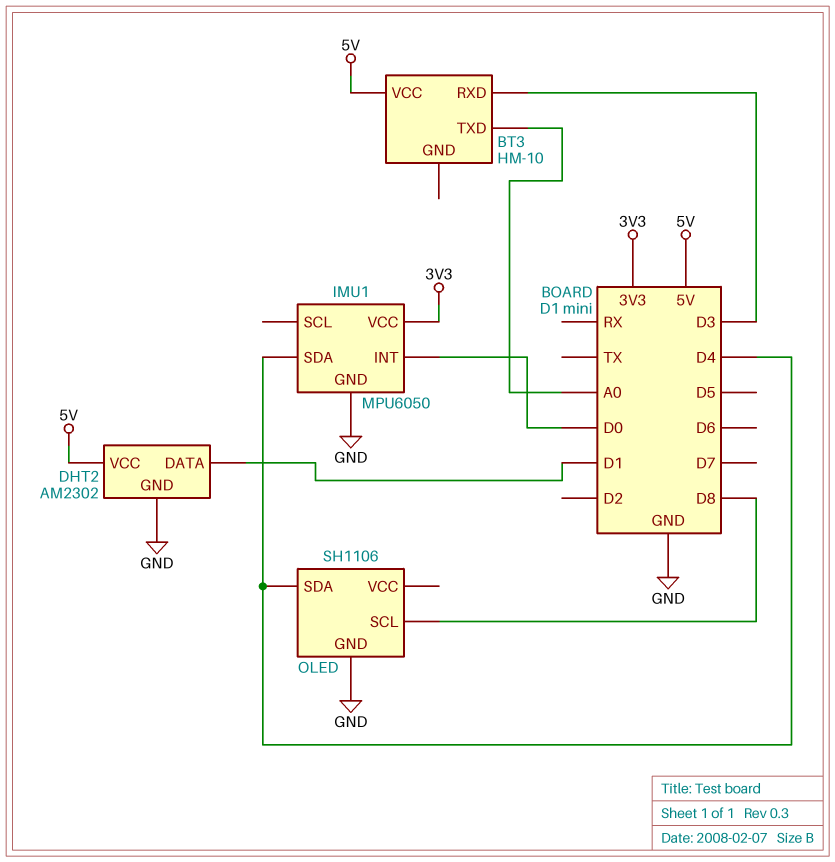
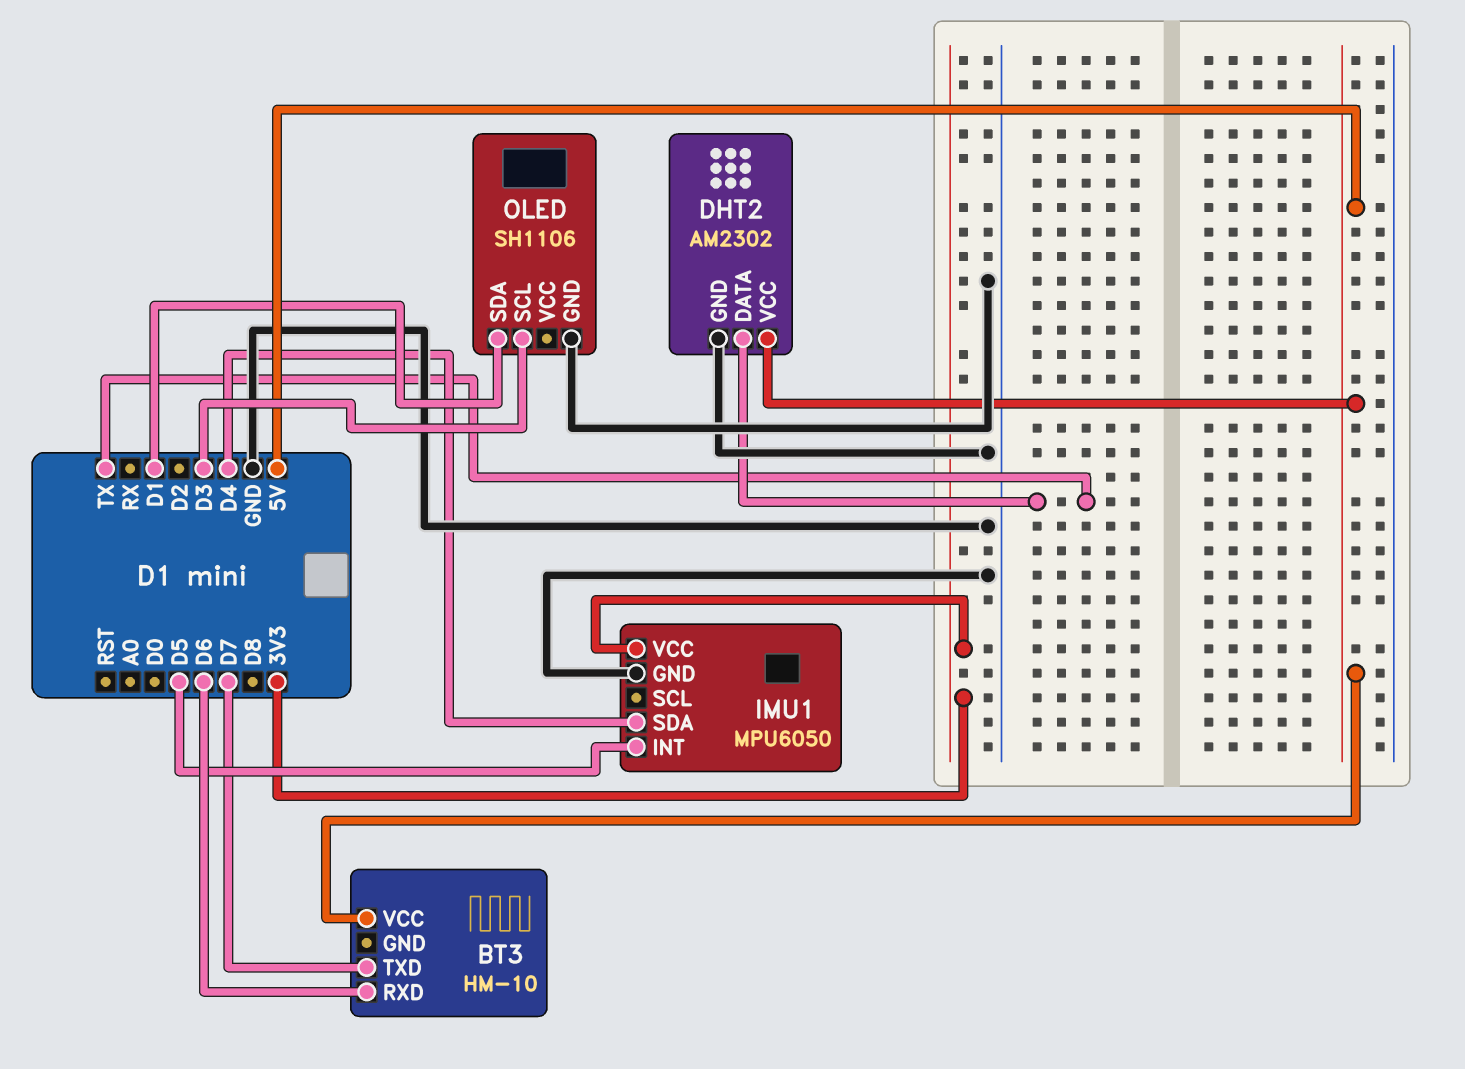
BT3 pin RXD: D3 -> D6
BT3 pin TXD: A0 -> D7
DHT2 pin DATA: D1 -> TX
IMU1 pin INT: D0 -> D5
OLED pin SCL: D8 -> D3
OLED pin SDA: D4 -> D1

